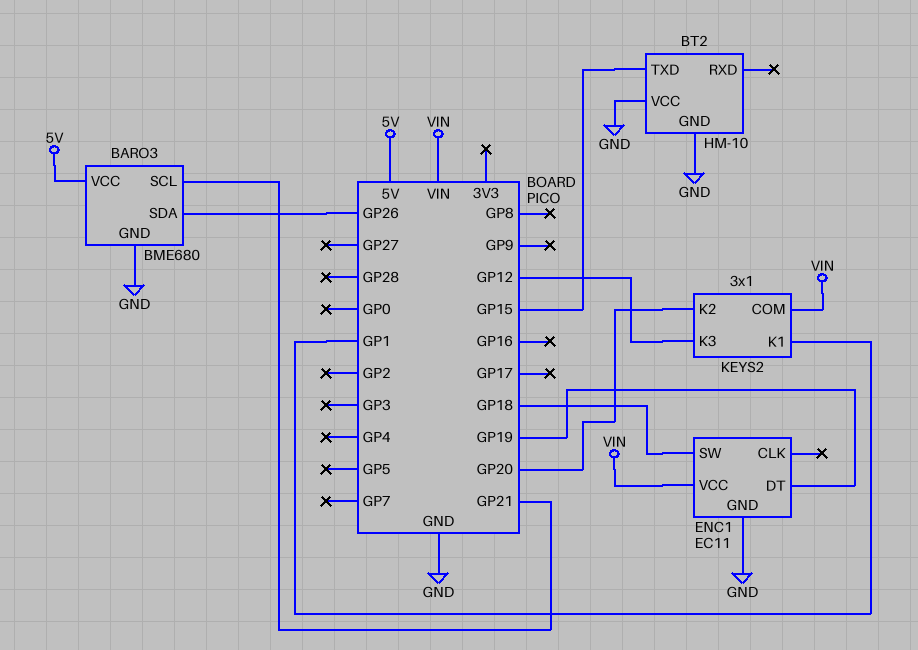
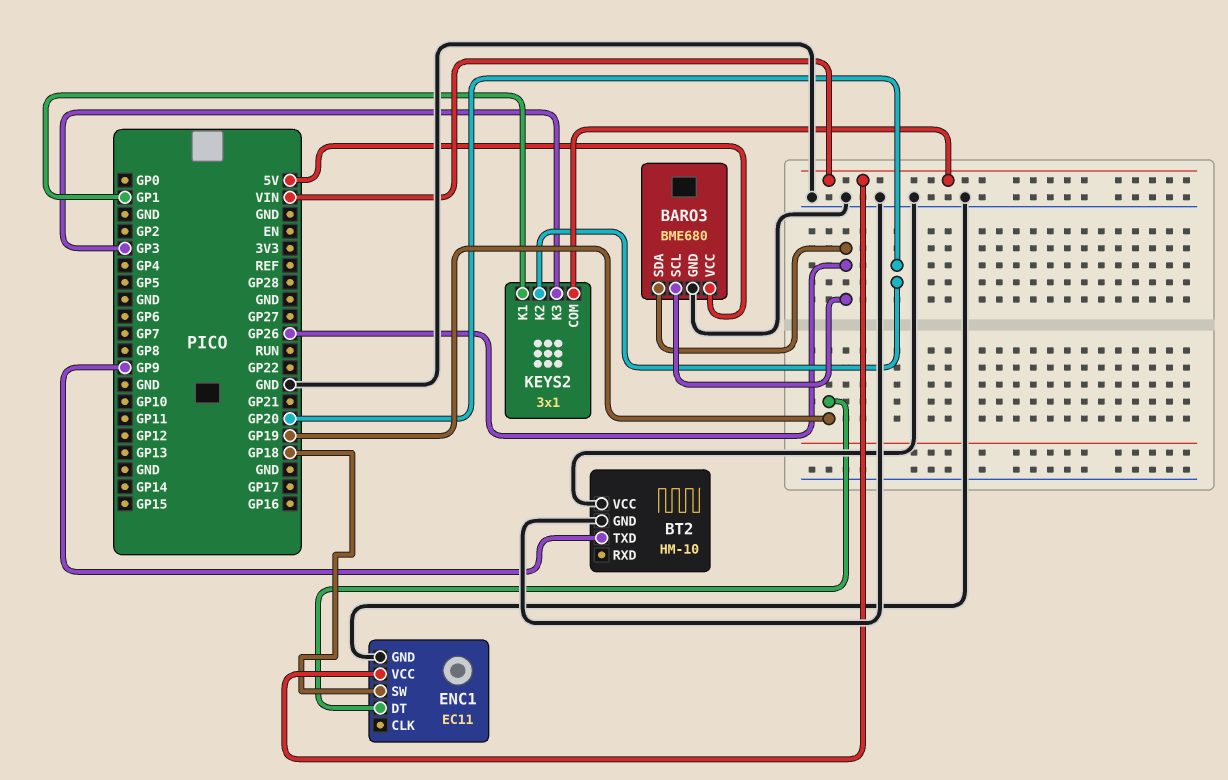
BARO3 pin SCL: GP21 -> GP26
BT2 pin TXD: GP15 -> GP9
KEYS2 pin K3: GP12 -> GP3

